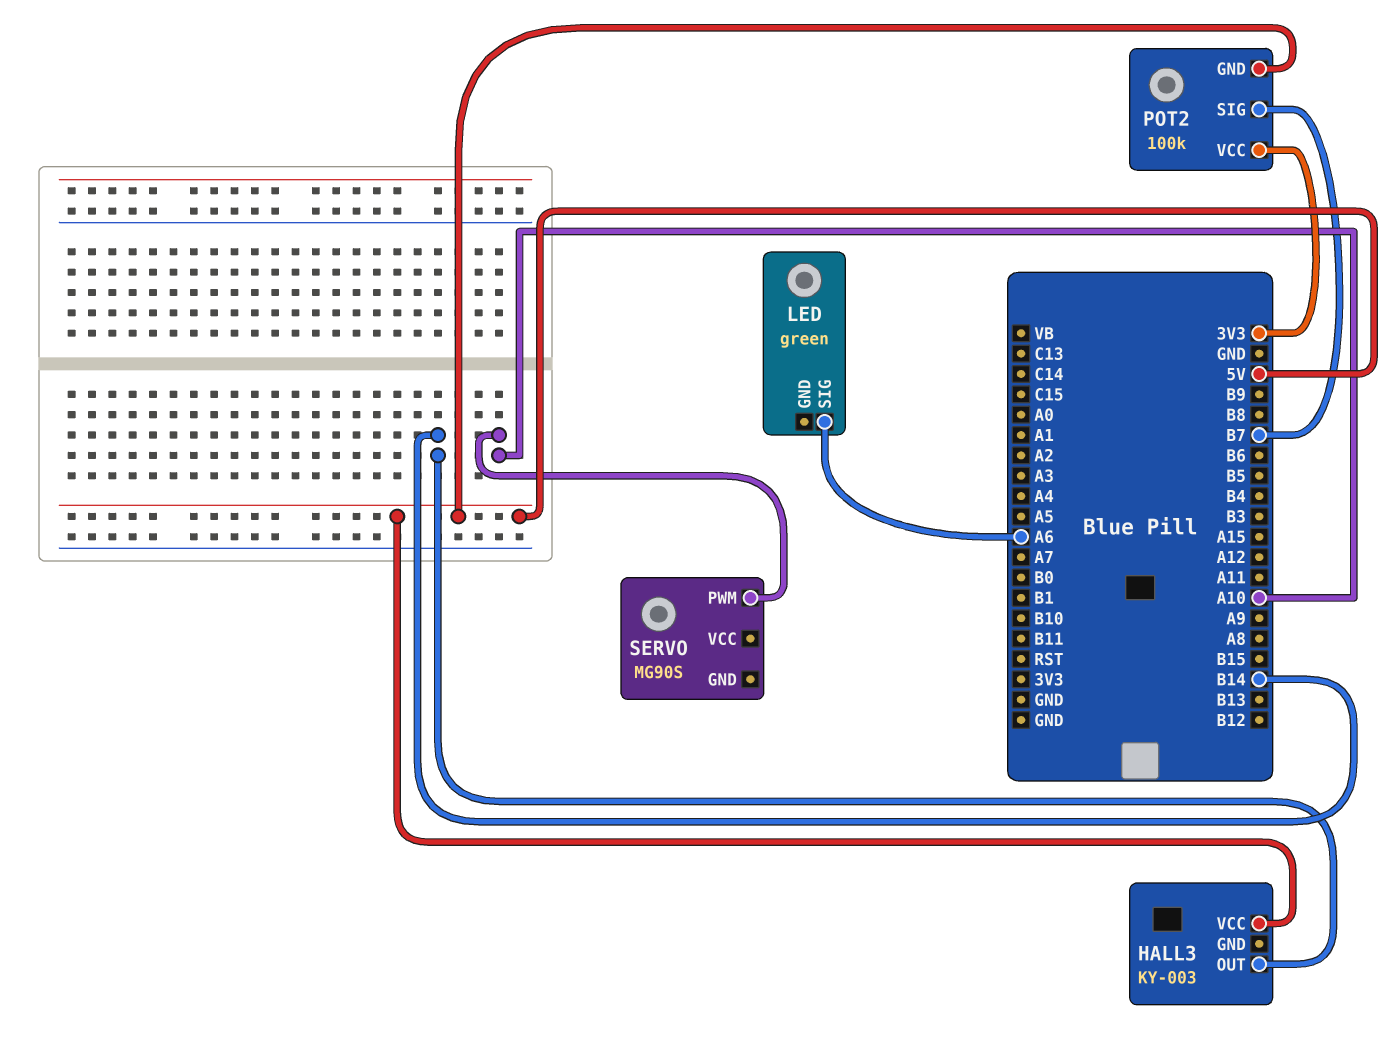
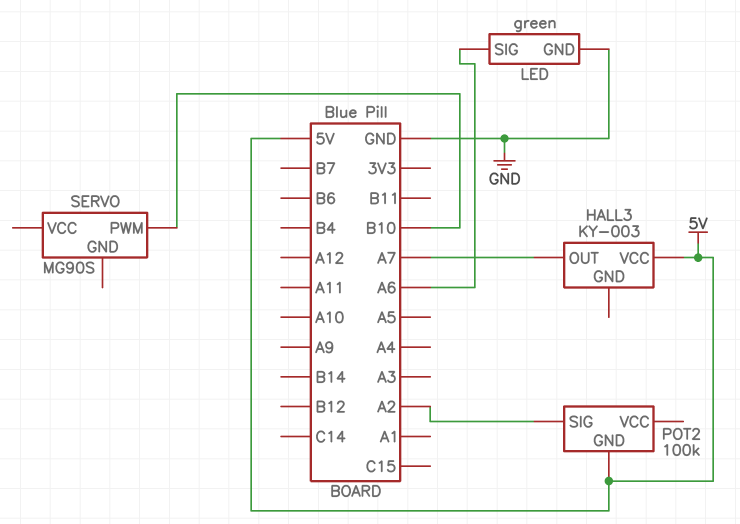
HALL3 pin OUT: B14 -> A7
LED pin GND: none -> GND
POT2 pin SIG: B7 -> A2
POT2 pin VCC: 3V3 -> none
SERVO pin PWM: A10 -> B10

